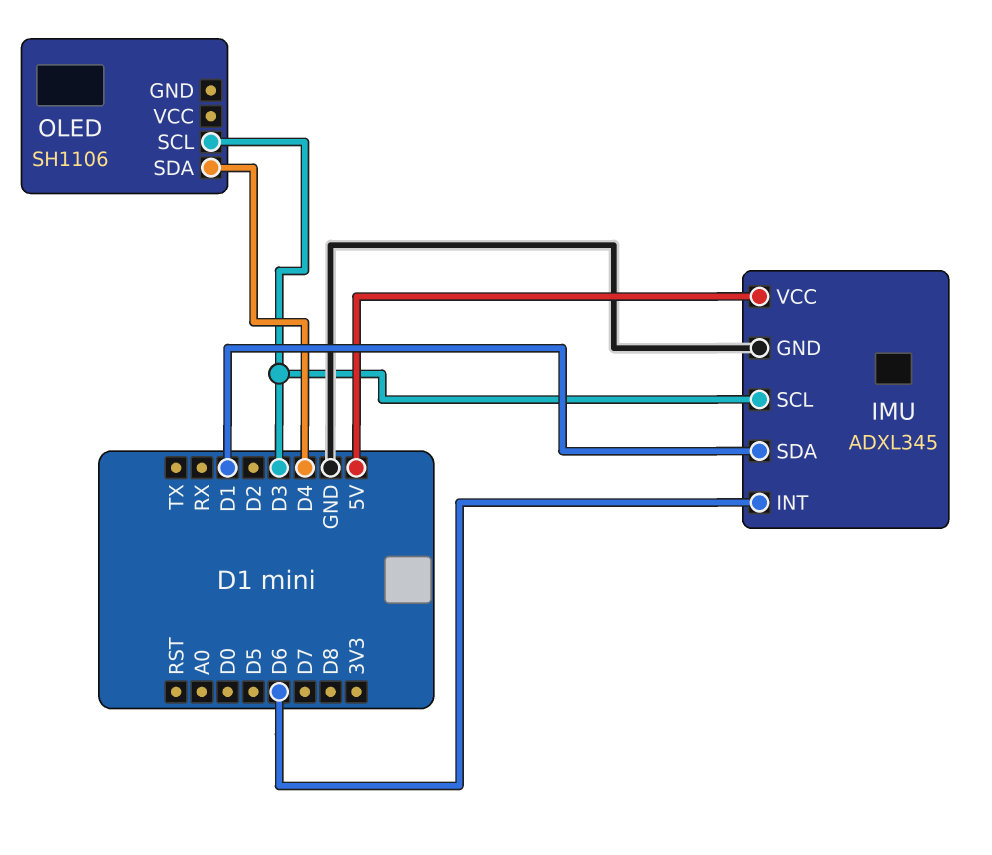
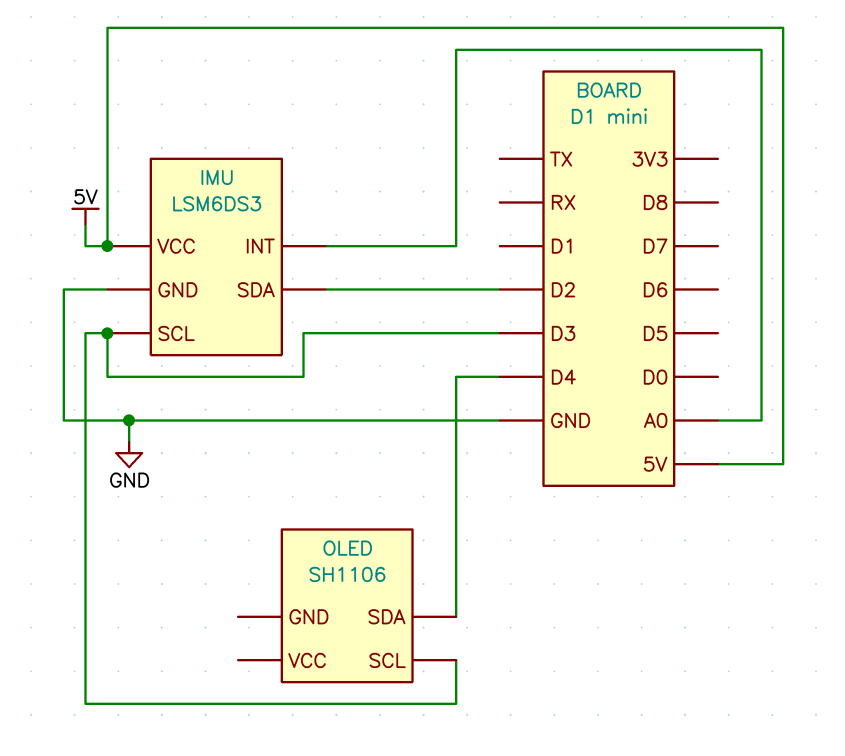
IMU: ADXL345 -> LSM6DS3
IMU pin INT: D6 -> A0
IMU pin SDA: D1 -> D2

